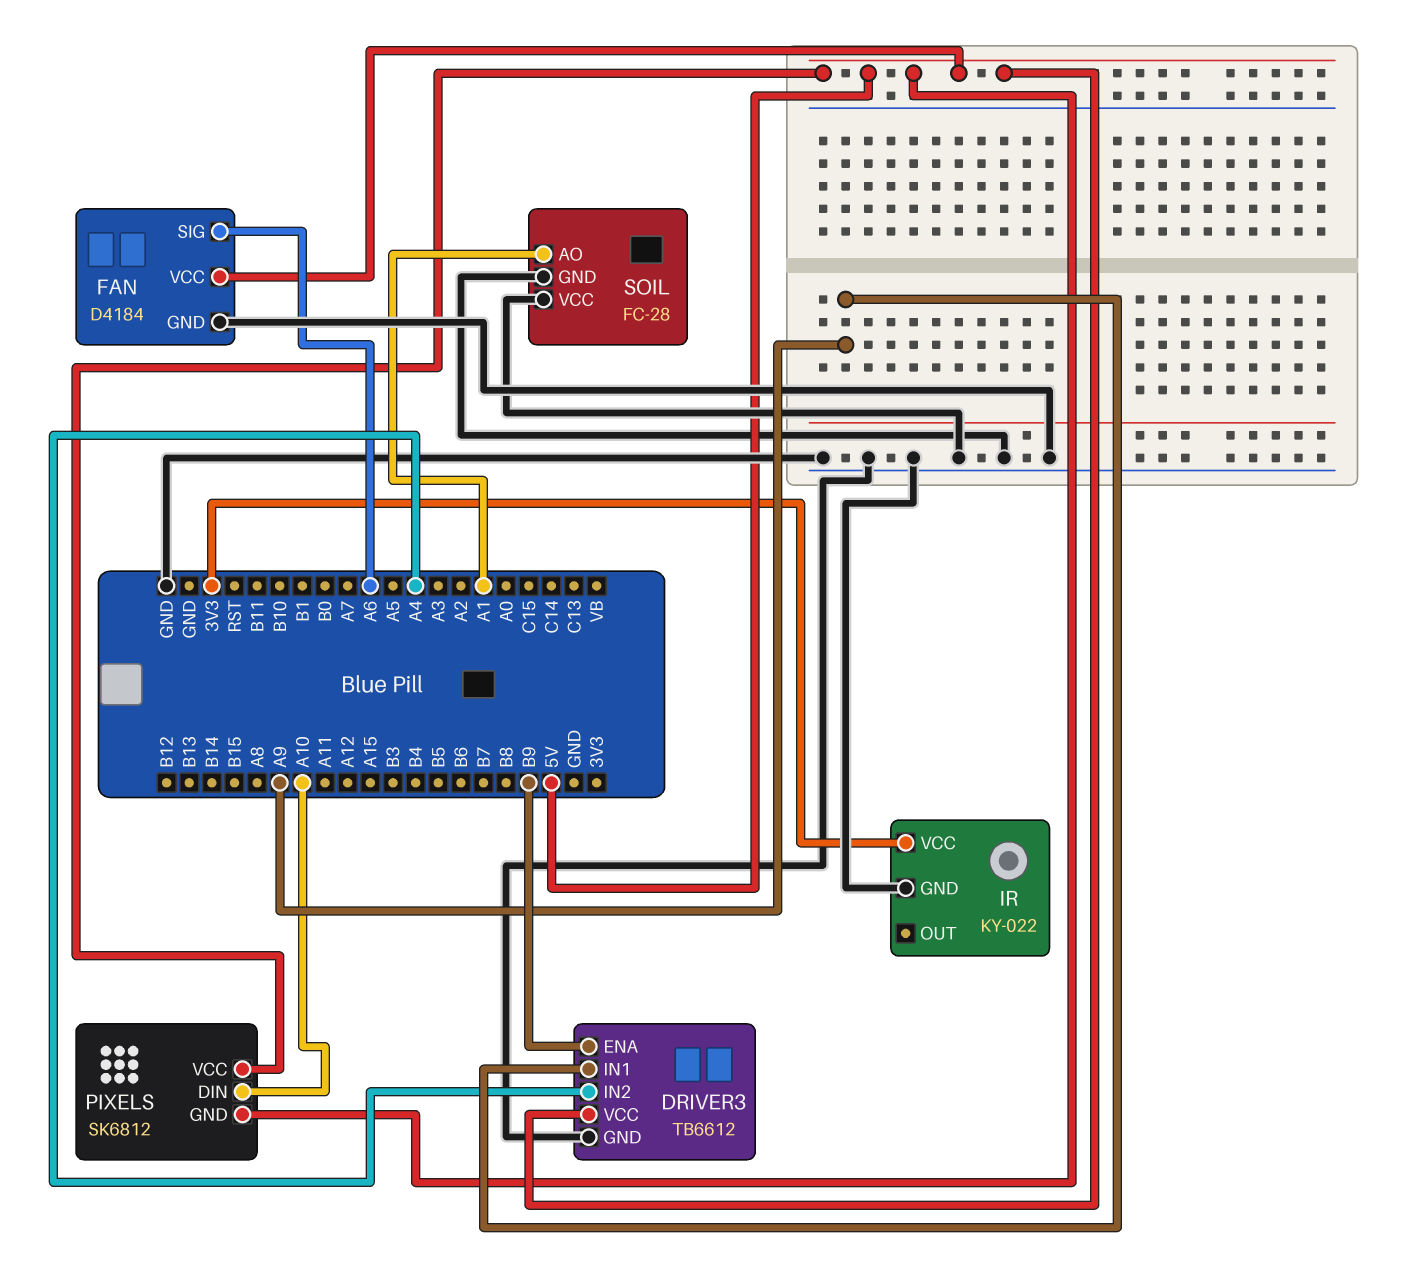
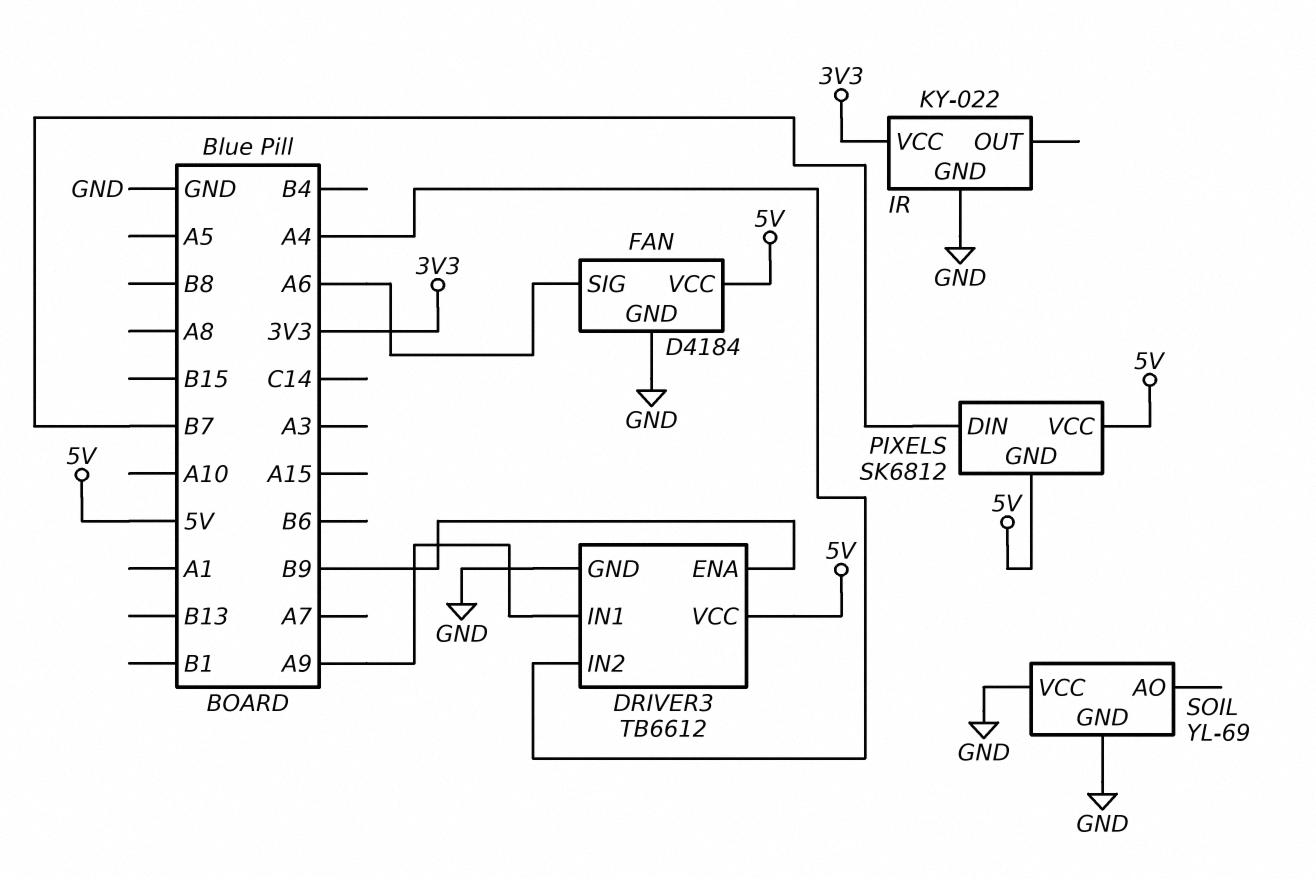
PIXELS pin DIN: A10 -> B7
SOIL: FC-28 -> YL-69
SOIL pin AO: A1 -> none

